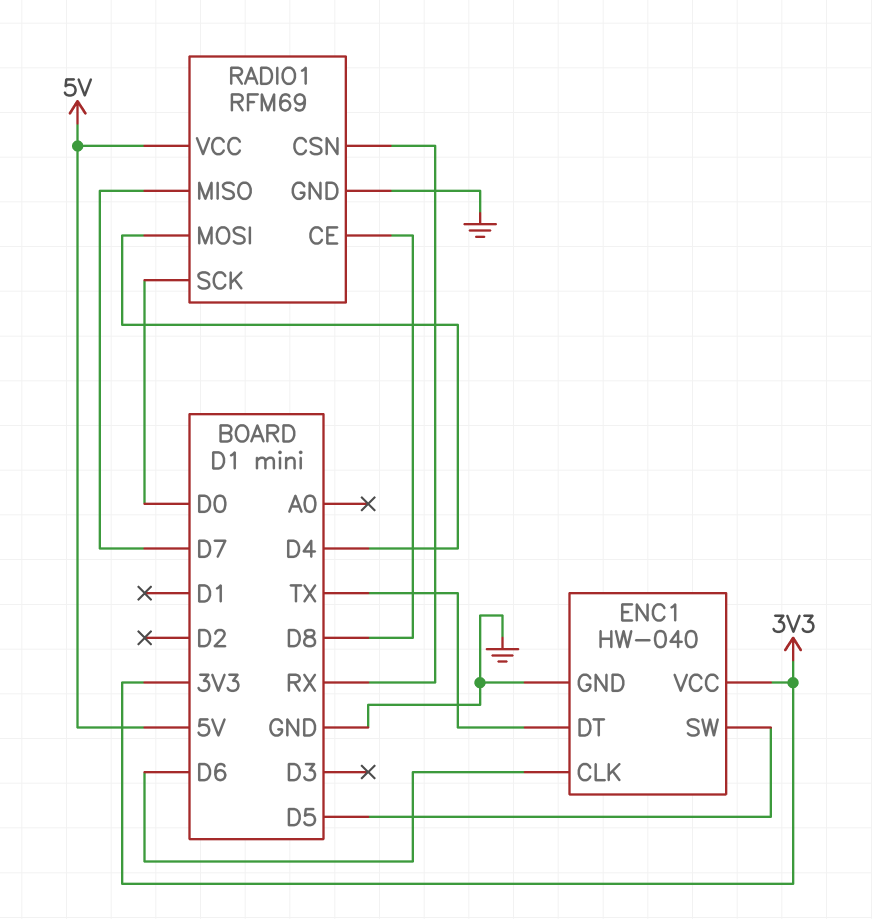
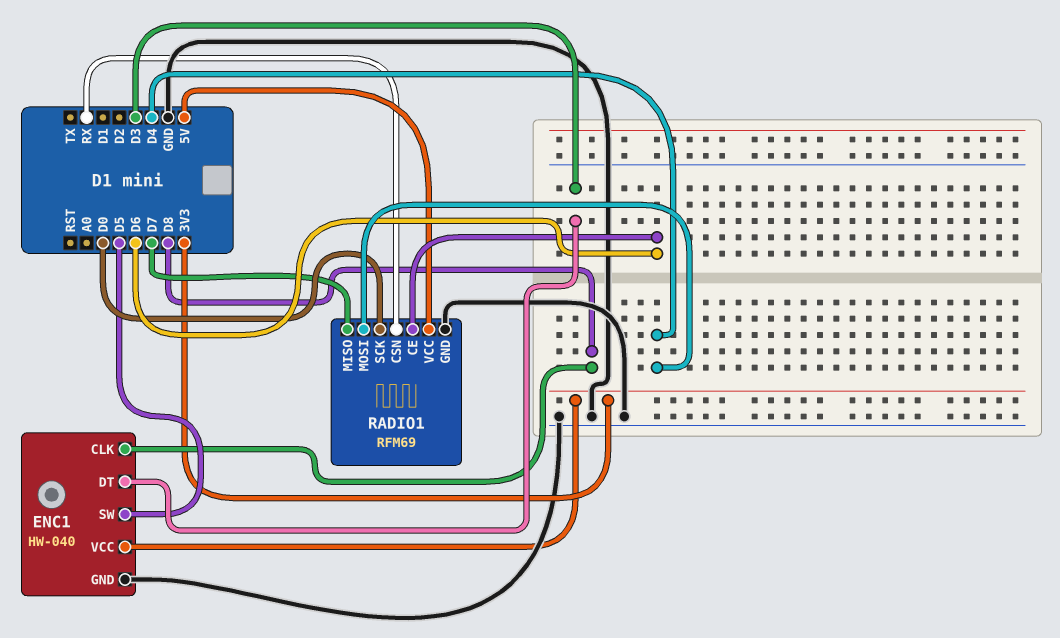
ENC1 pin CLK: D6 -> D8
ENC1 pin DT: TX -> D3
RADIO1 pin CE: D8 -> D6

